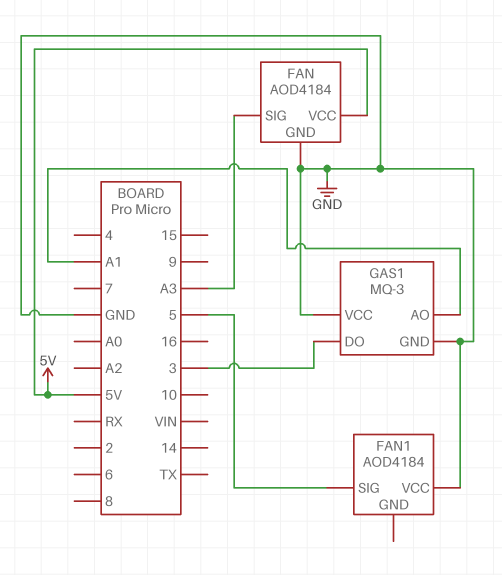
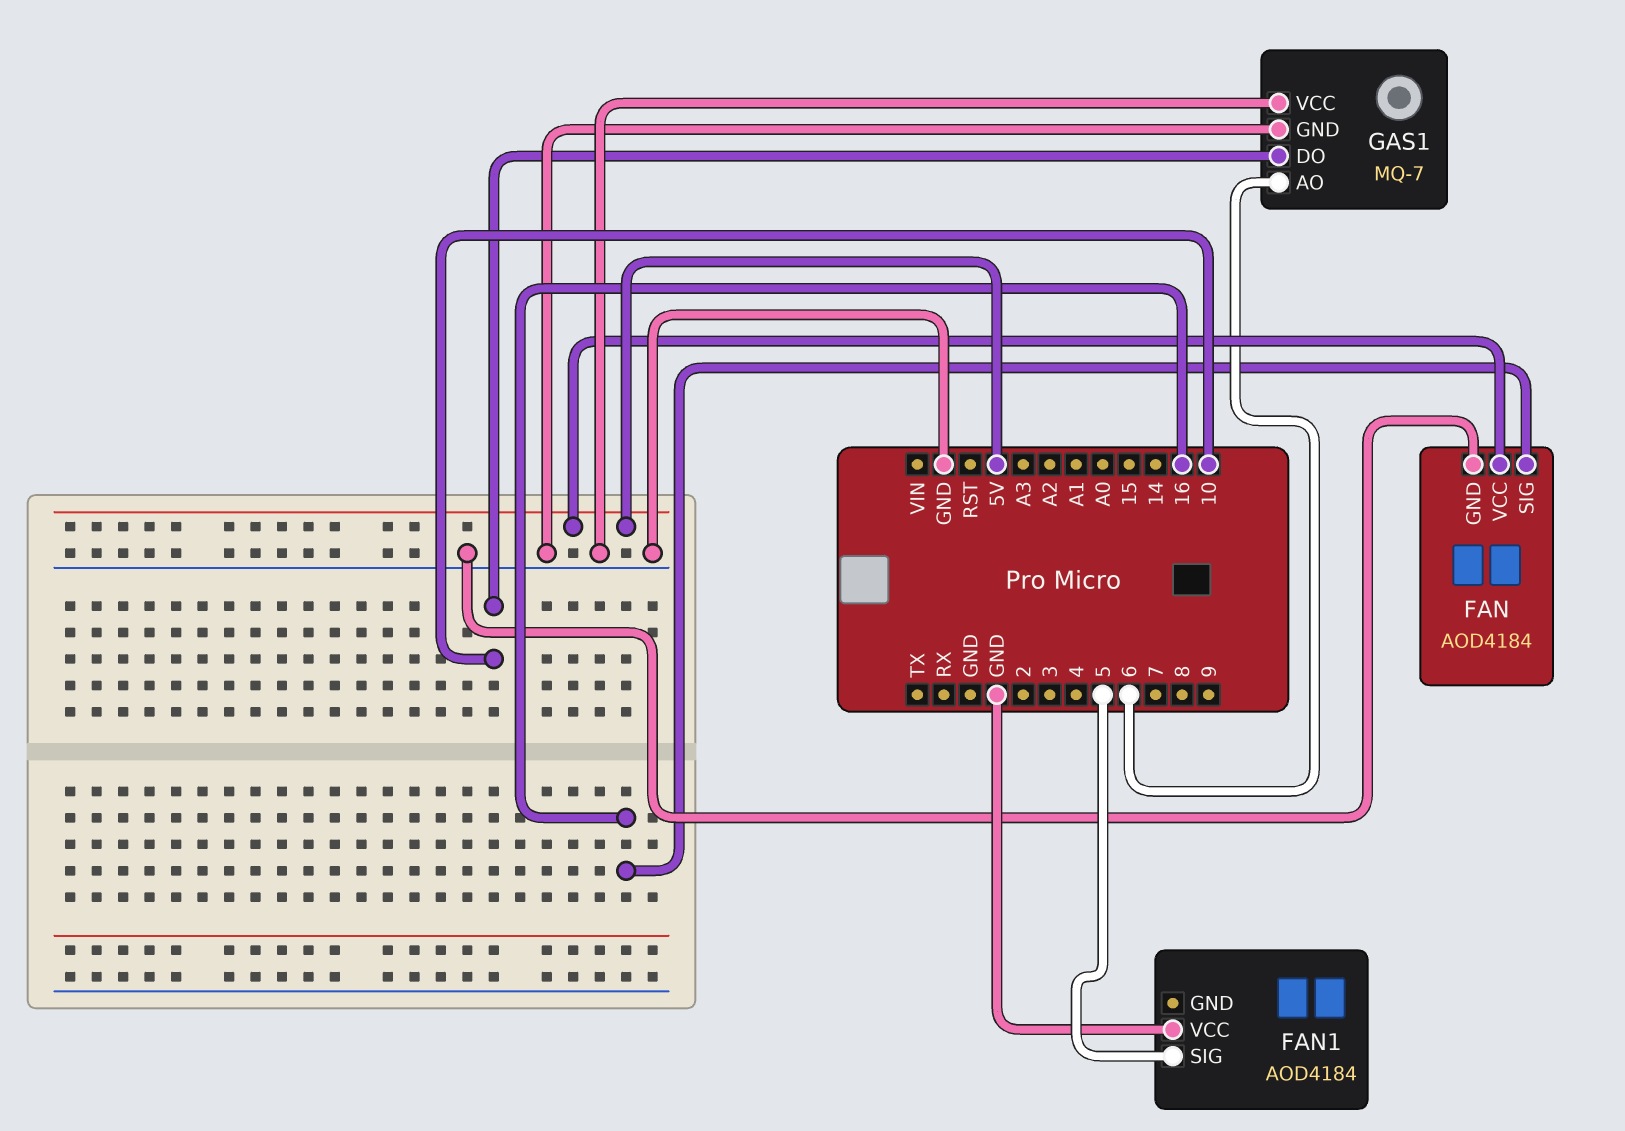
FAN pin SIG: A3 -> 16
GAS1: MQ-3 -> MQ-7
GAS1 pin AO: A1 -> 6
GAS1 pin DO: 3 -> 10

